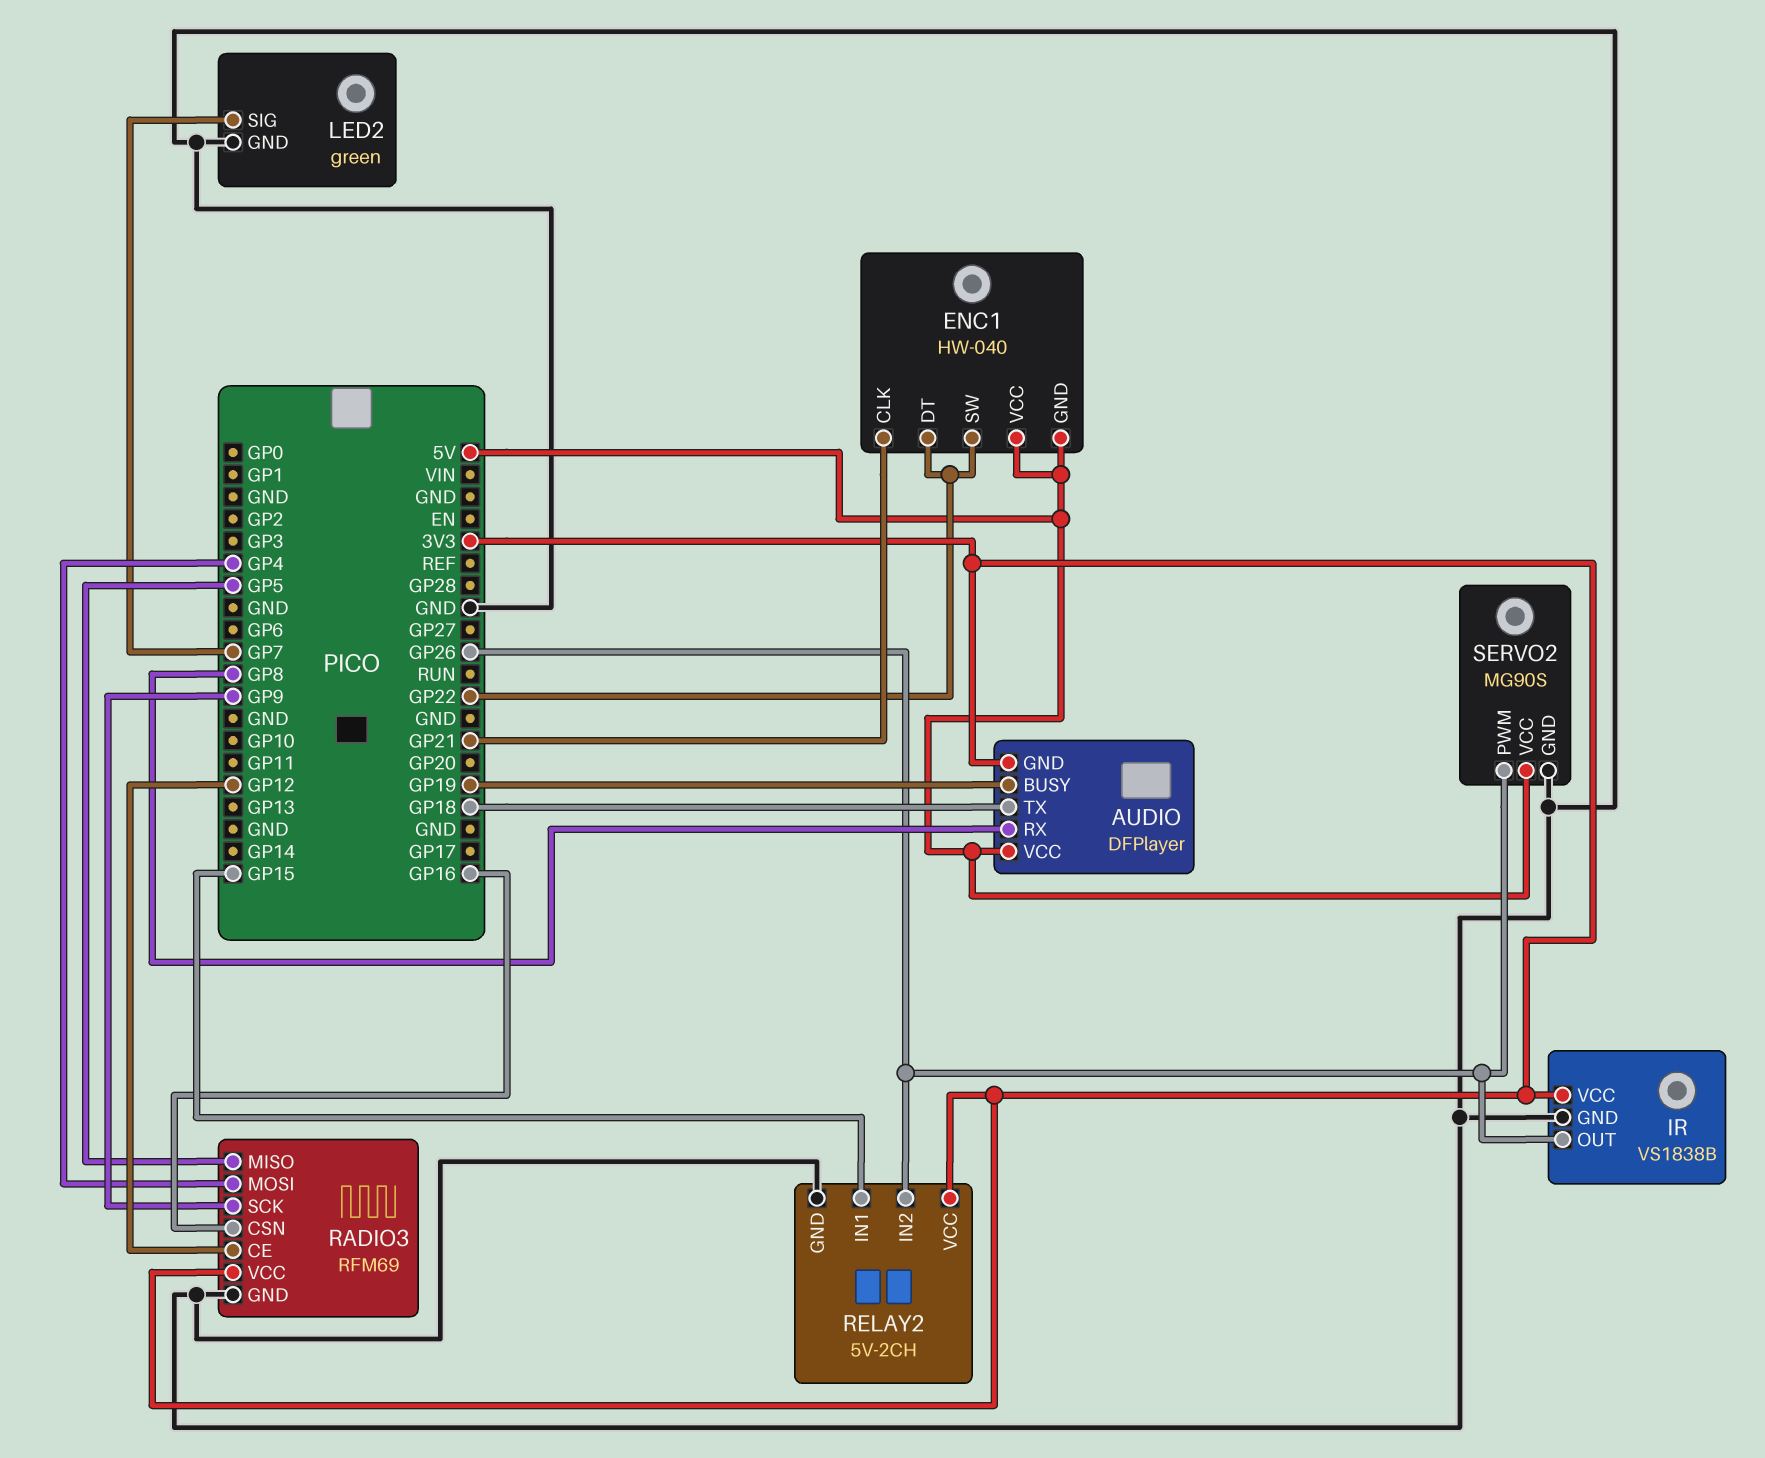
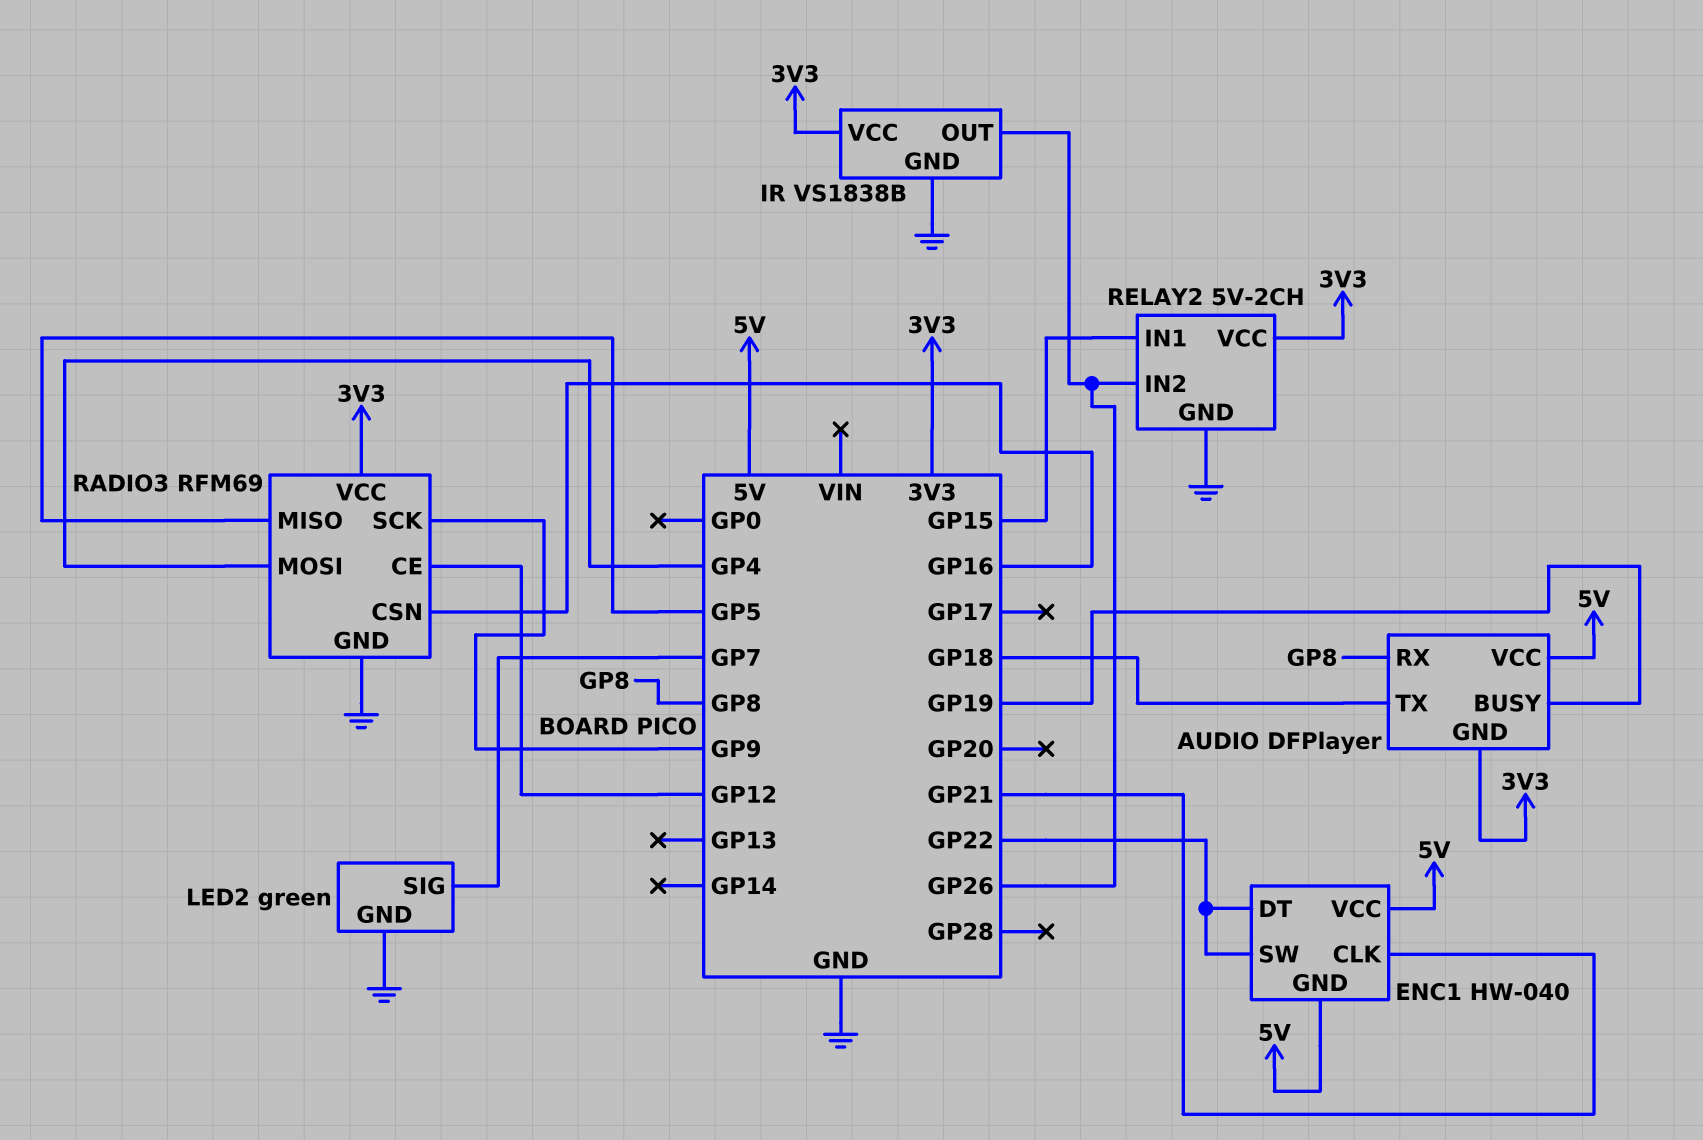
SERVO2: MG90S -> none
SERVO2 pin GND: GND -> none
SERVO2 pin PWM: GP26 -> none
SERVO2 pin VCC: 5V -> none

